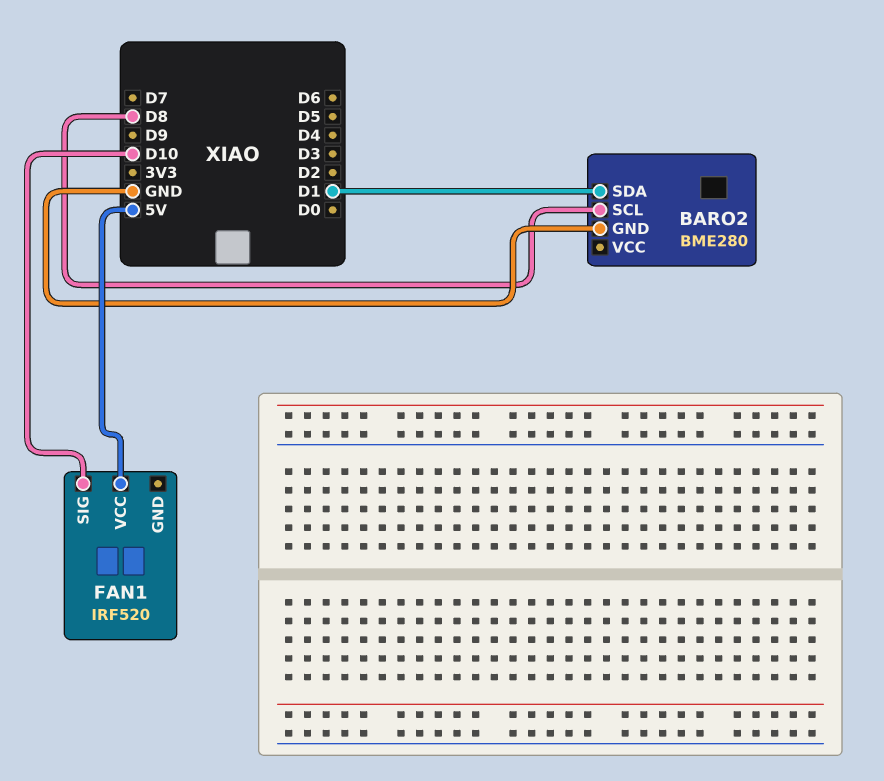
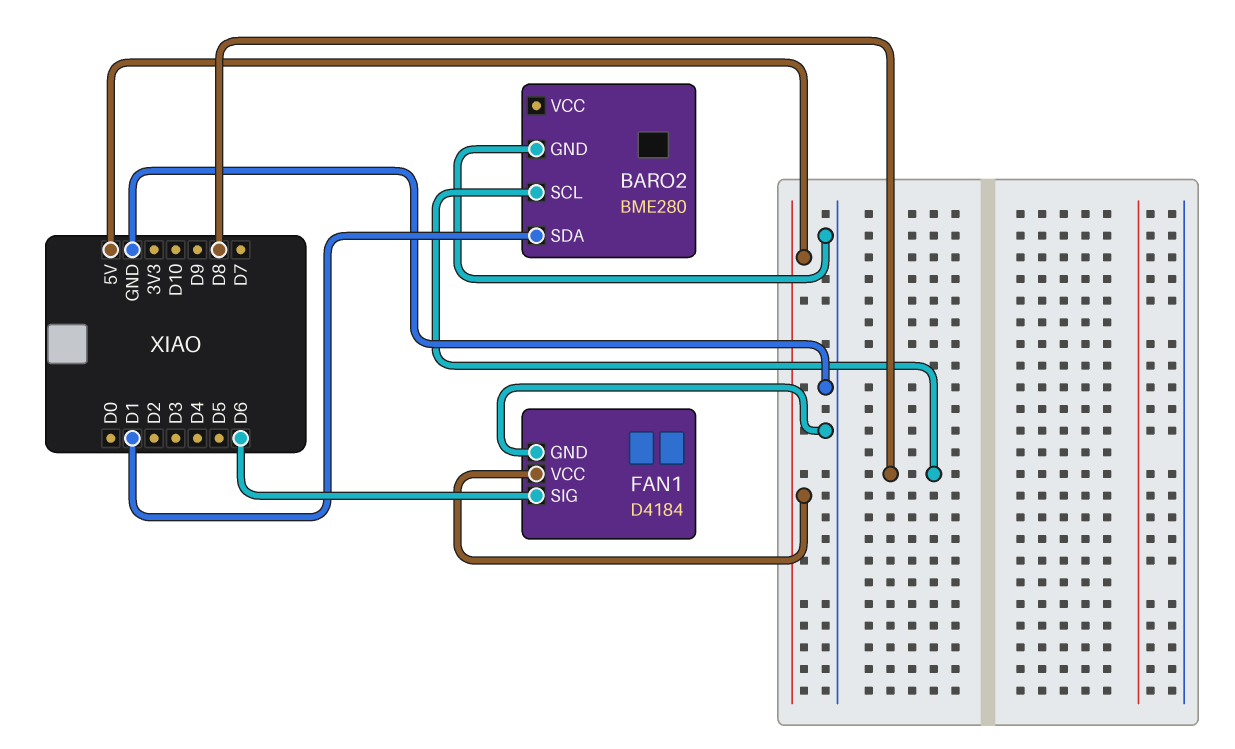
FAN1: IRF520 -> D4184
FAN1 pin GND: none -> GND
FAN1 pin SIG: D10 -> D6

